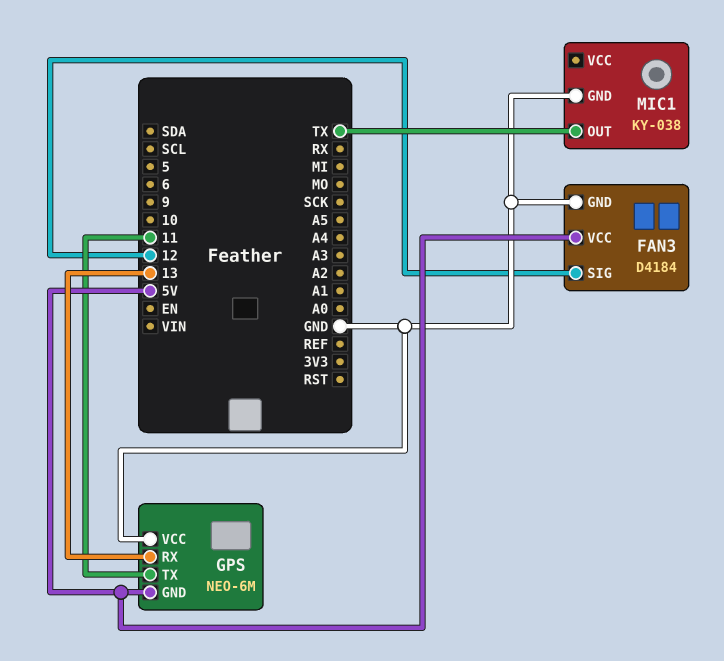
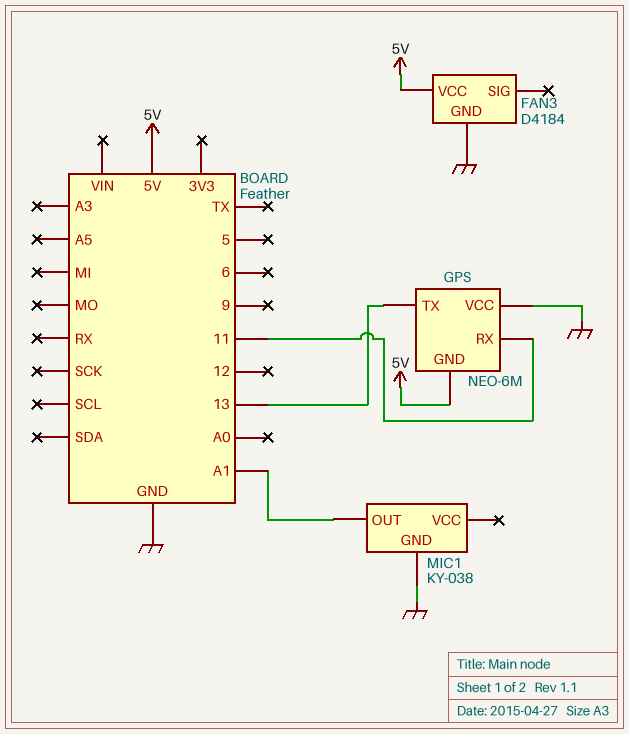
FAN3 pin SIG: 12 -> none
GPS pin RX: 13 -> 11
GPS pin TX: 11 -> 13
MIC1 pin OUT: TX -> A1

